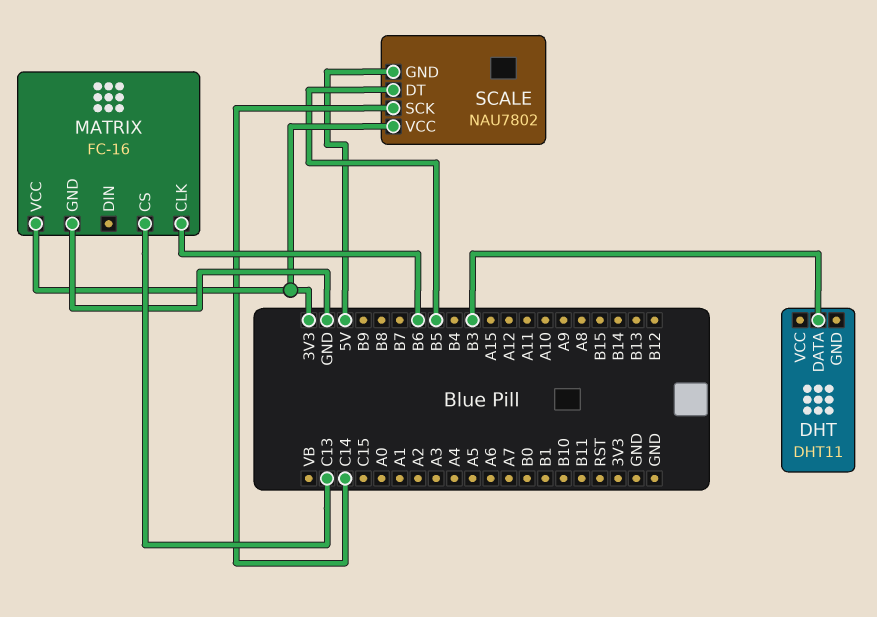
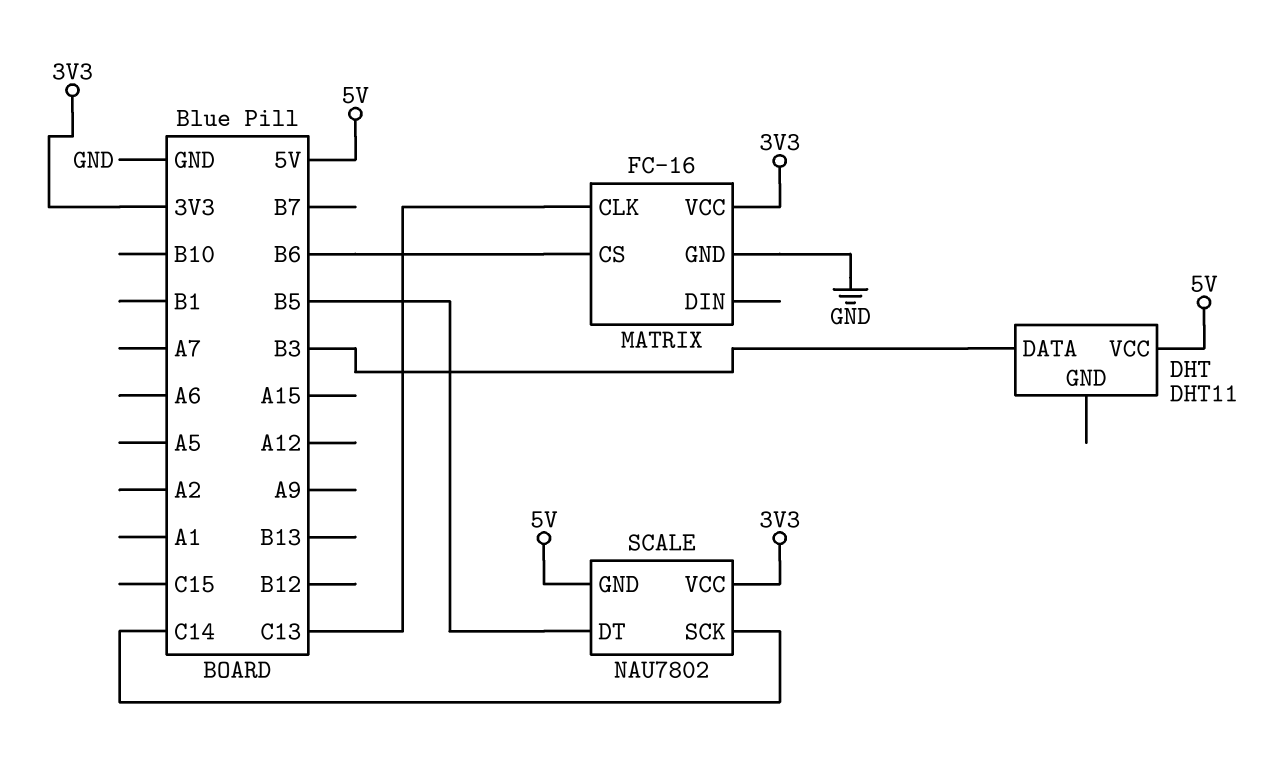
DHT pin VCC: none -> 5V
MATRIX pin CLK: B6 -> C13
MATRIX pin CS: C13 -> B6

